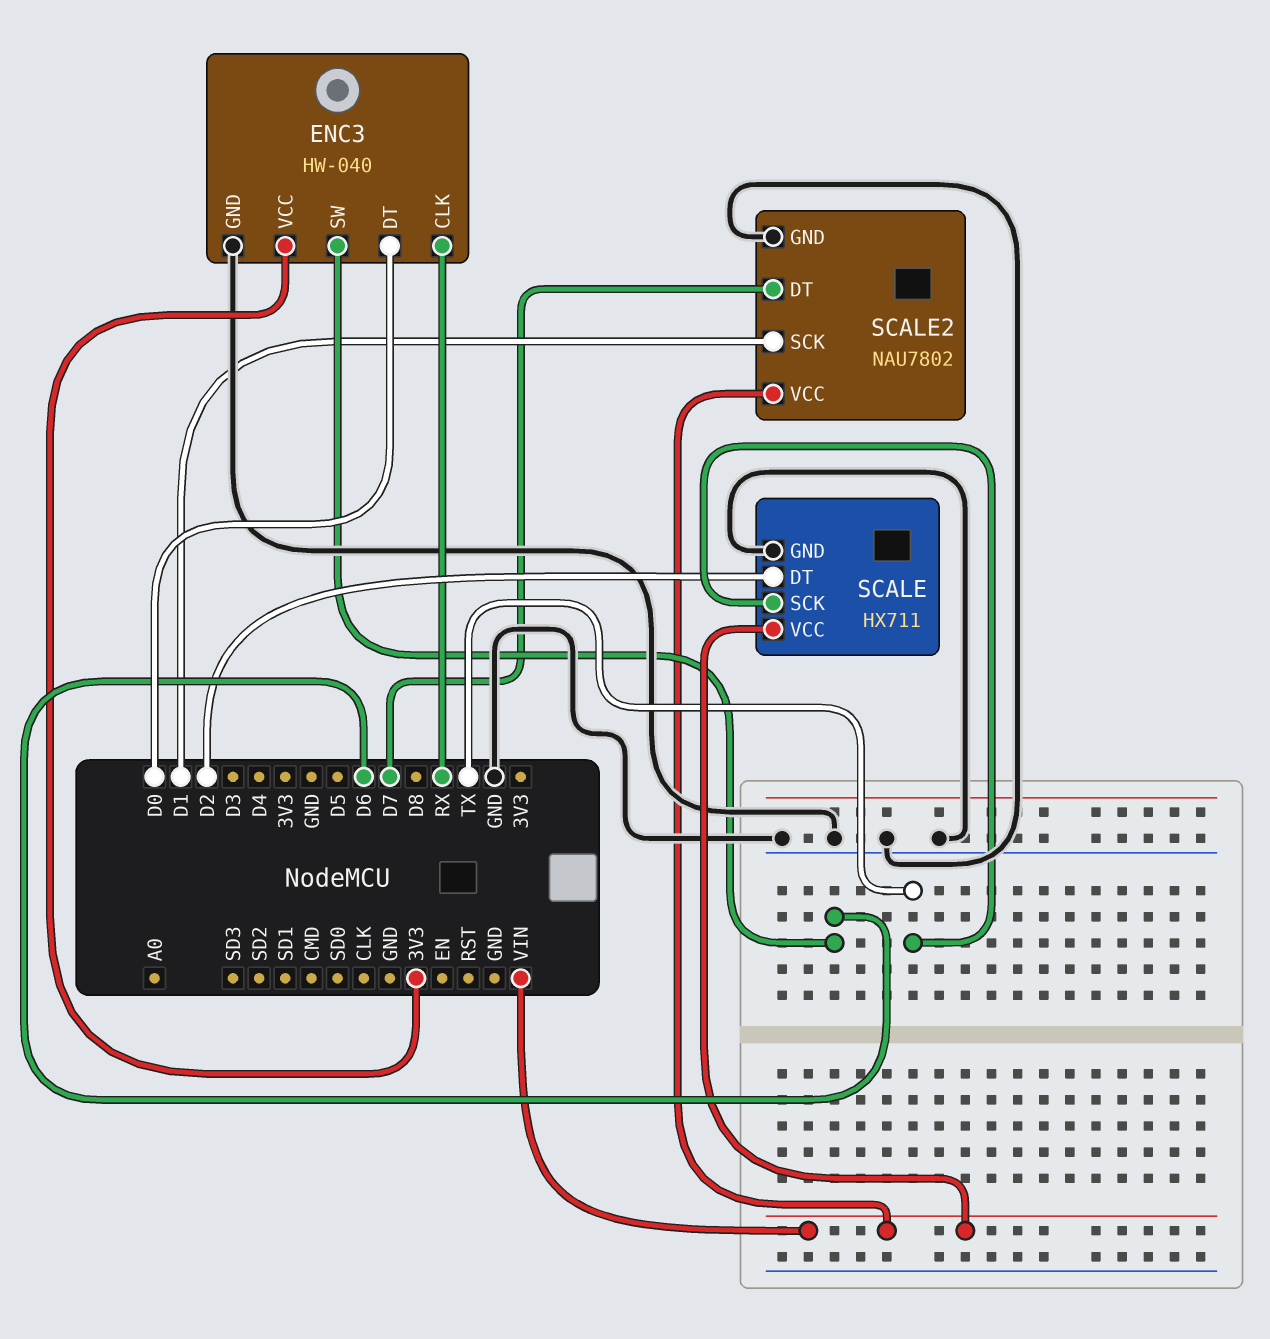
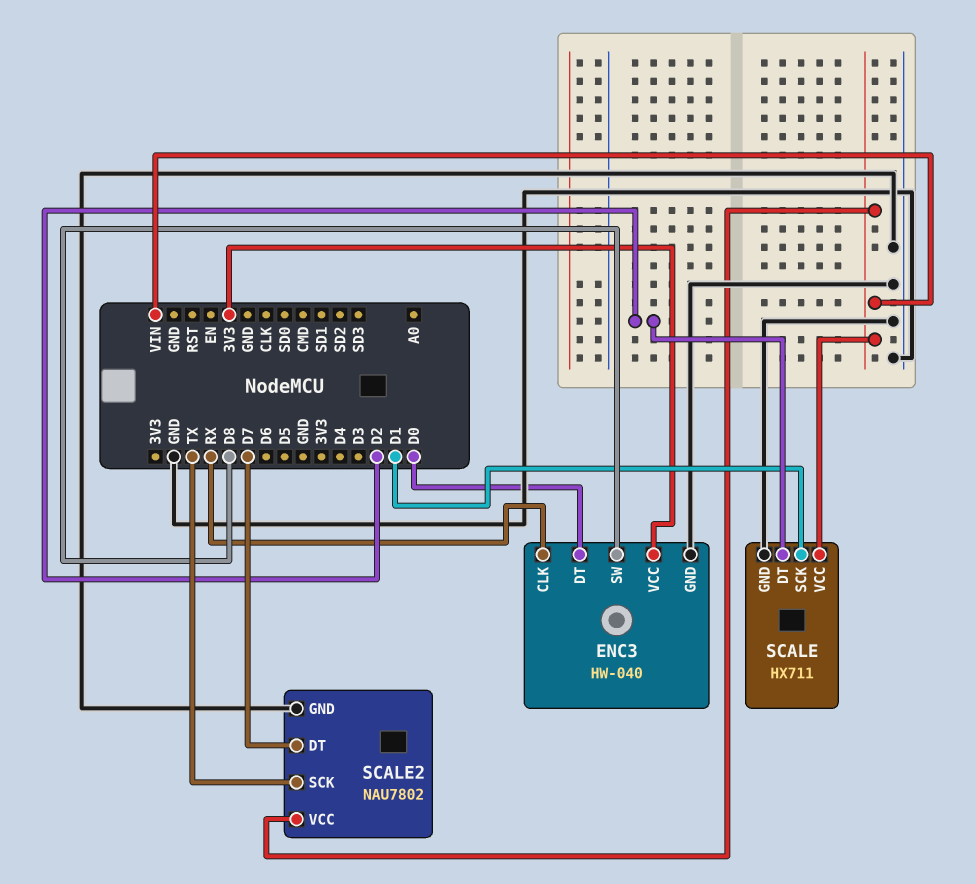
ENC3 pin SW: D6 -> D8
SCALE pin SCK: TX -> D1
SCALE2 pin SCK: D1 -> TX

